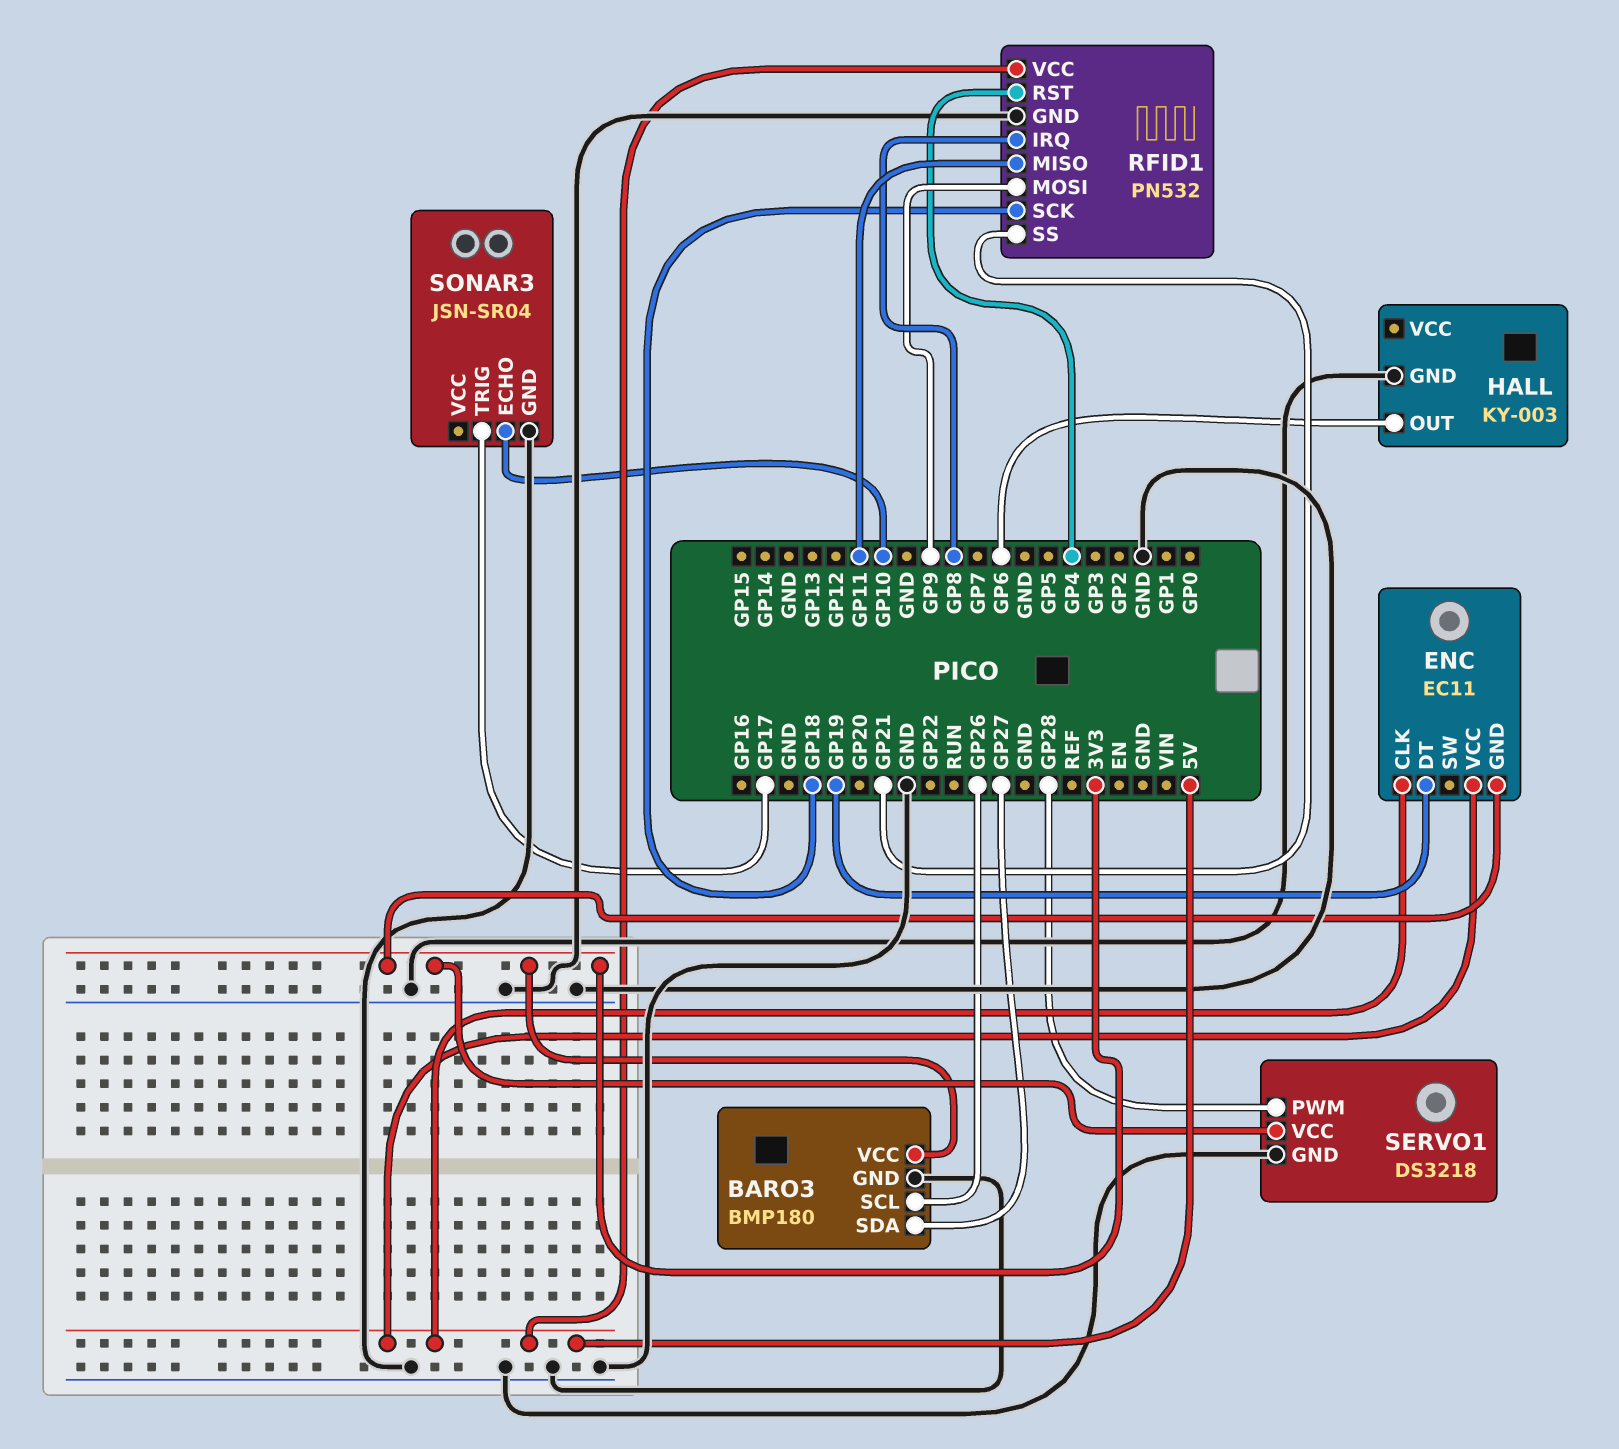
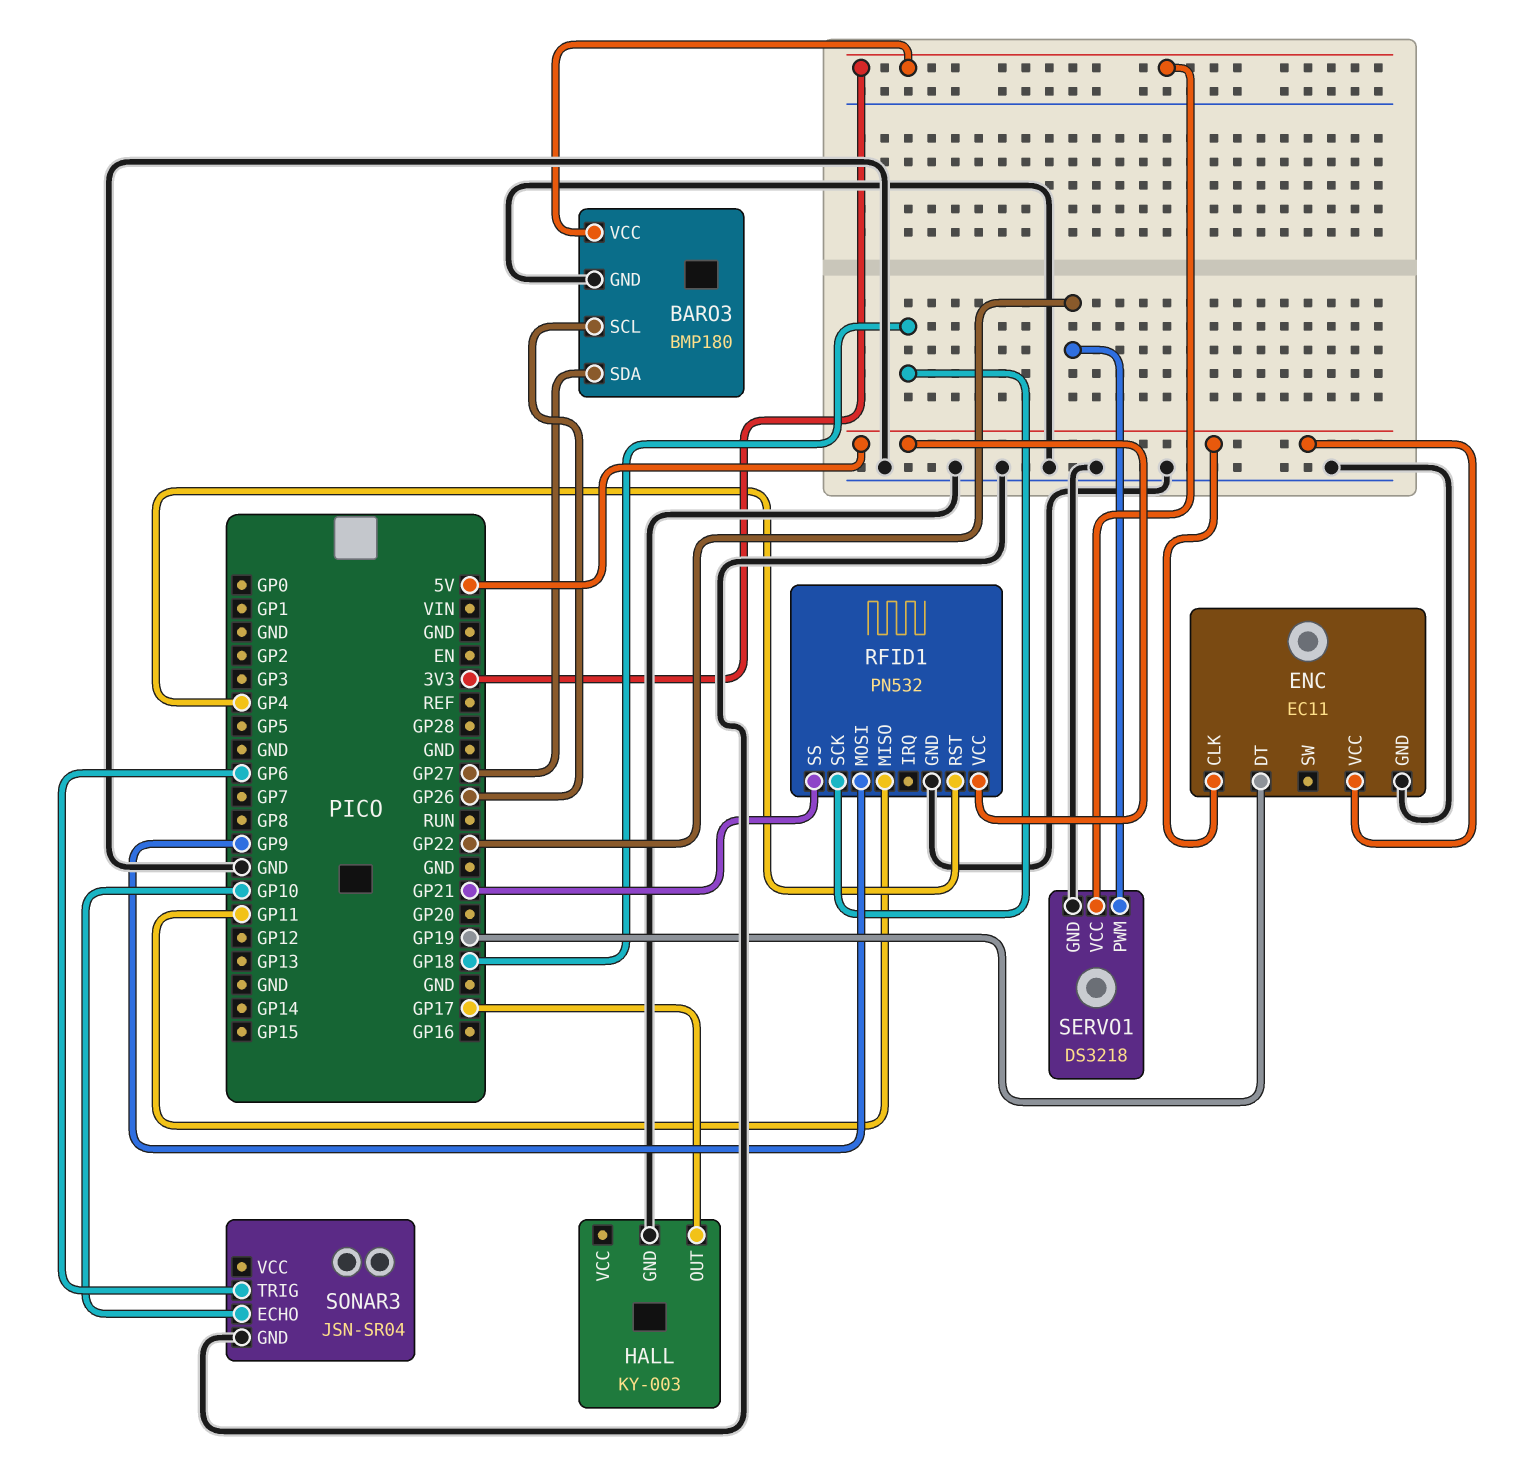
ENC pin GND: 3V3 -> GND
HALL pin OUT: GP6 -> GP17
RFID1 pin IRQ: GP8 -> none
SERVO1 pin PWM: GP28 -> GP22
SONAR3 pin TRIG: GP17 -> GP6

